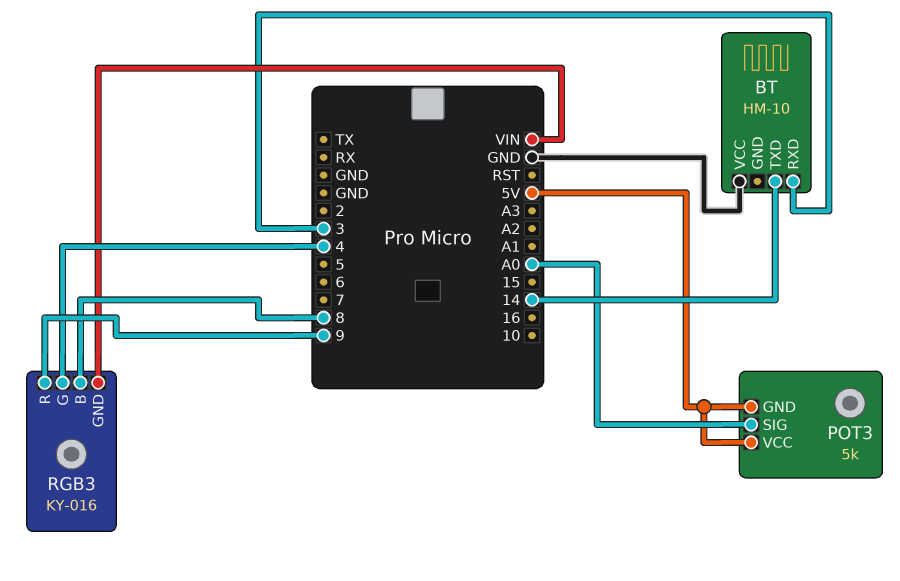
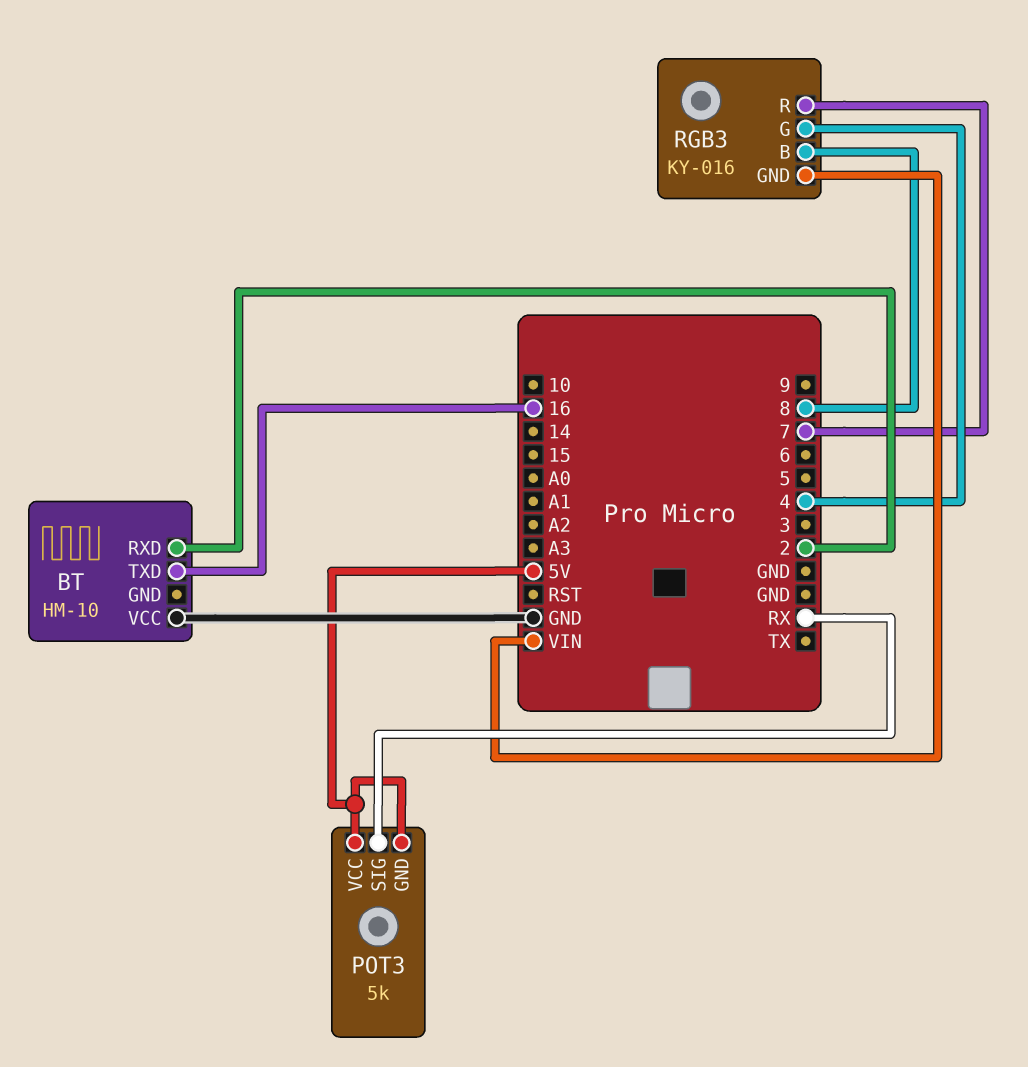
BT pin RXD: 3 -> 2
BT pin TXD: 14 -> 16
POT3 pin SIG: A0 -> RX
RGB3 pin R: 9 -> 7

